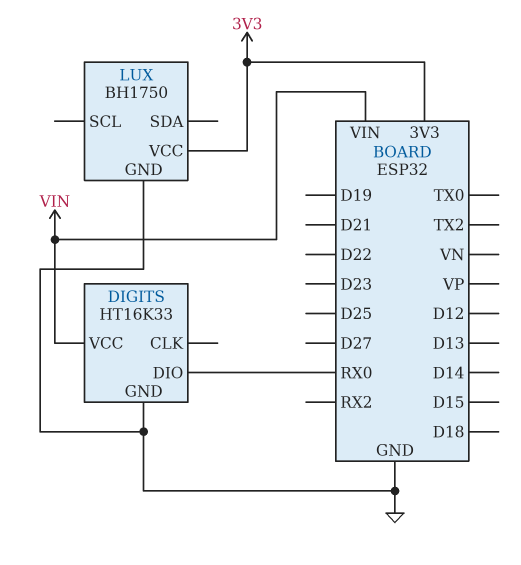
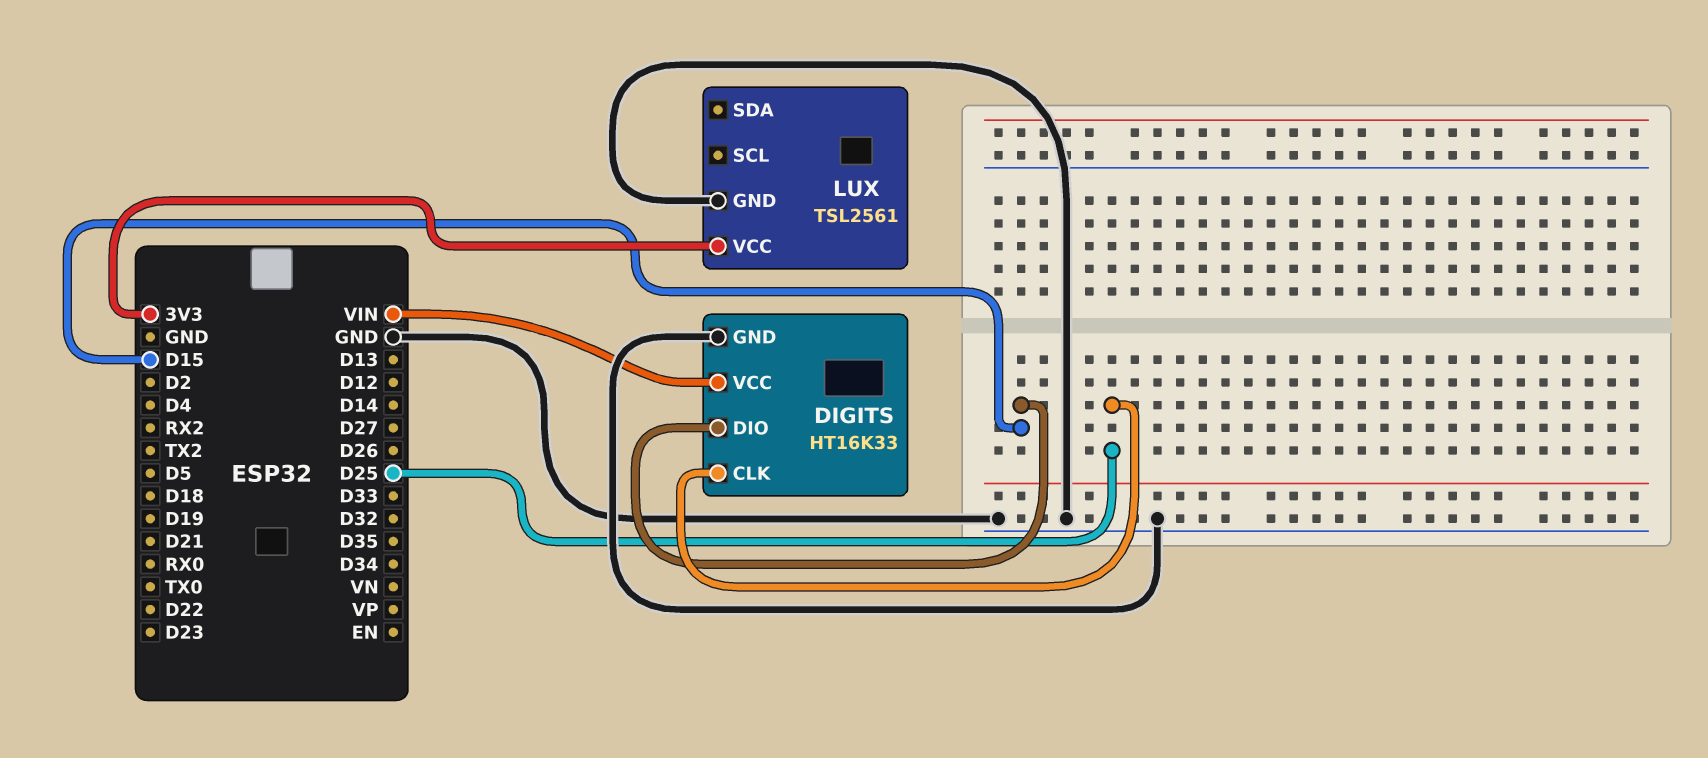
DIGITS pin CLK: none -> D25
DIGITS pin DIO: RX0 -> D15
LUX: BH1750 -> TSL2561

